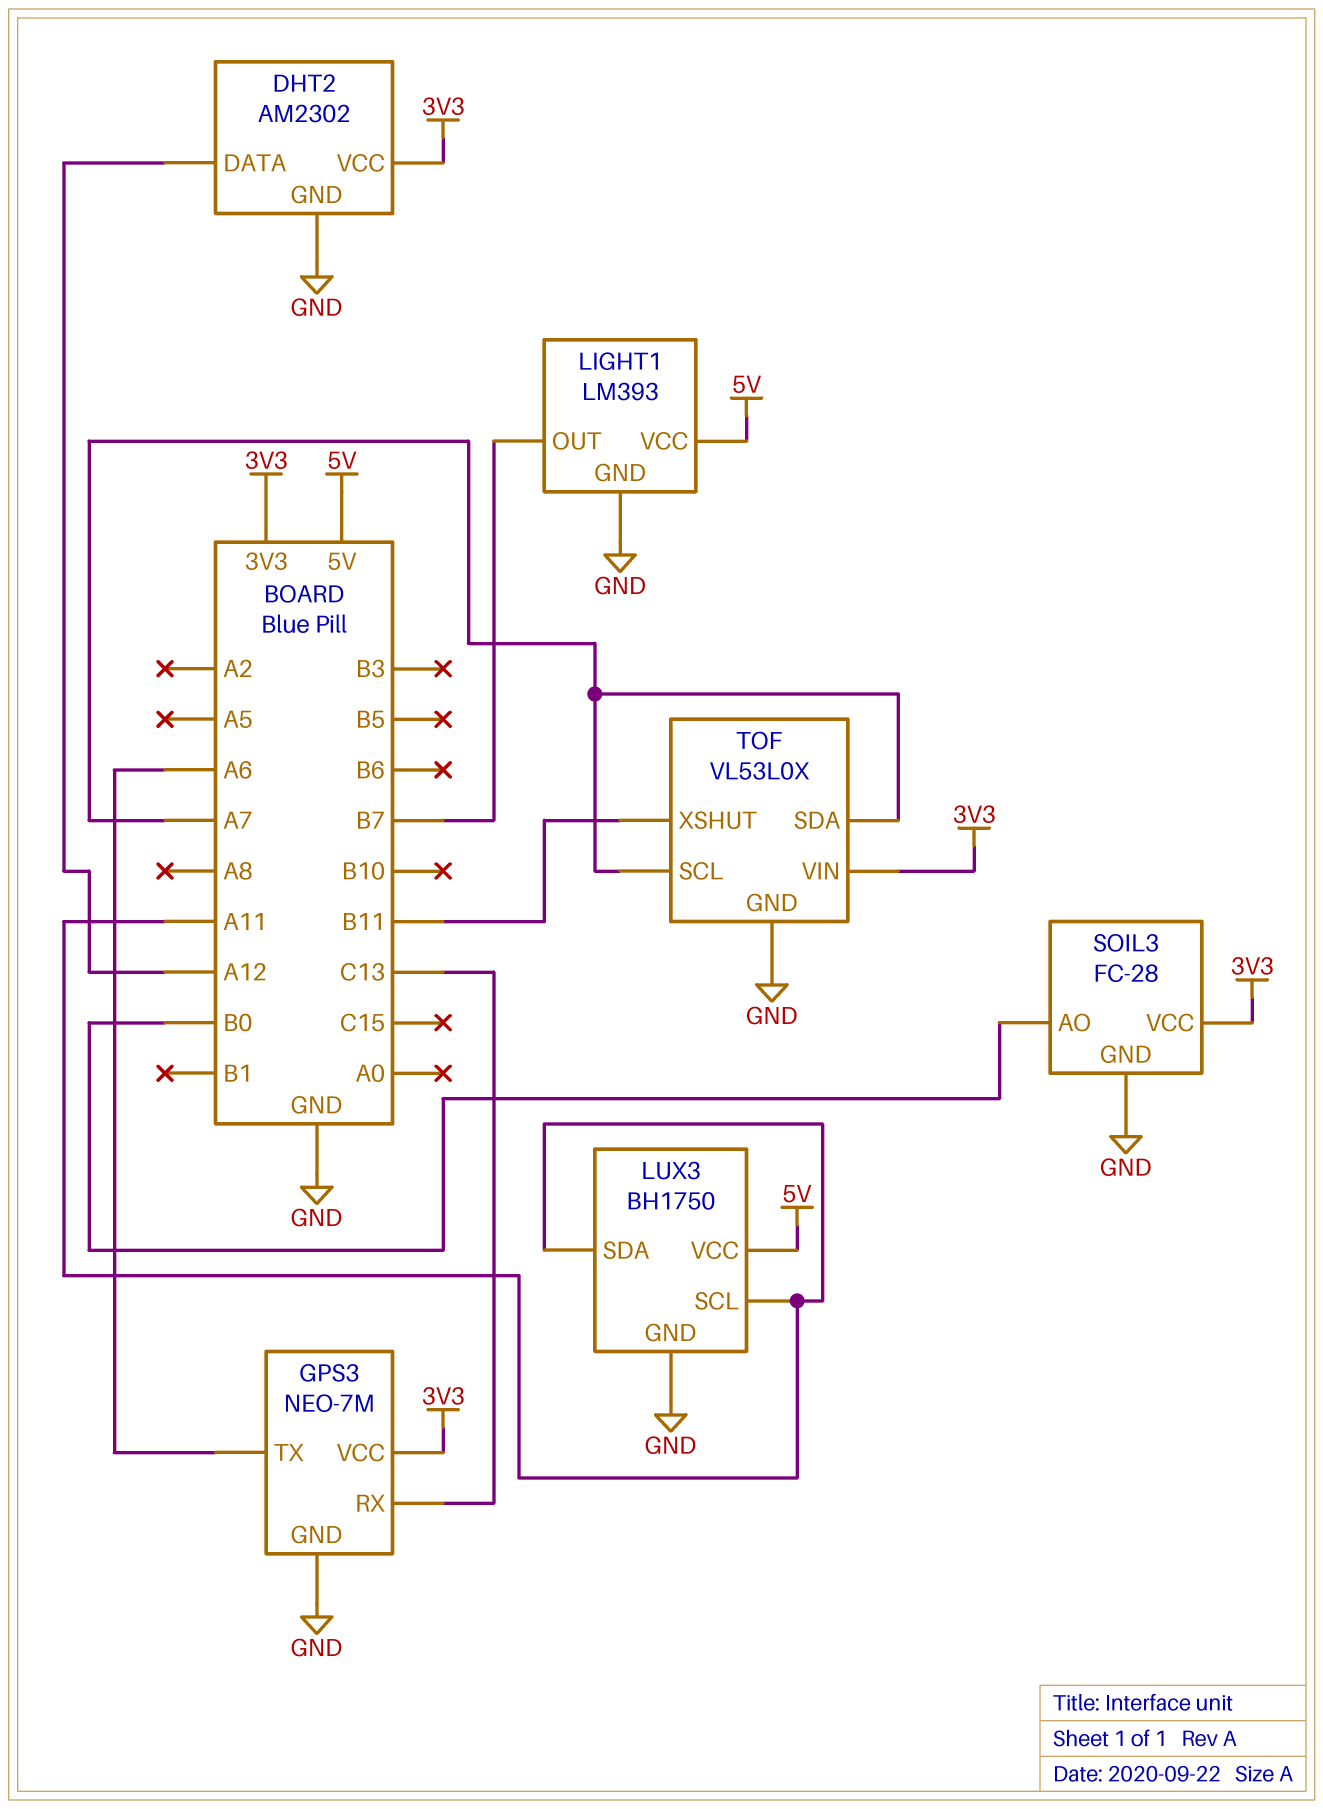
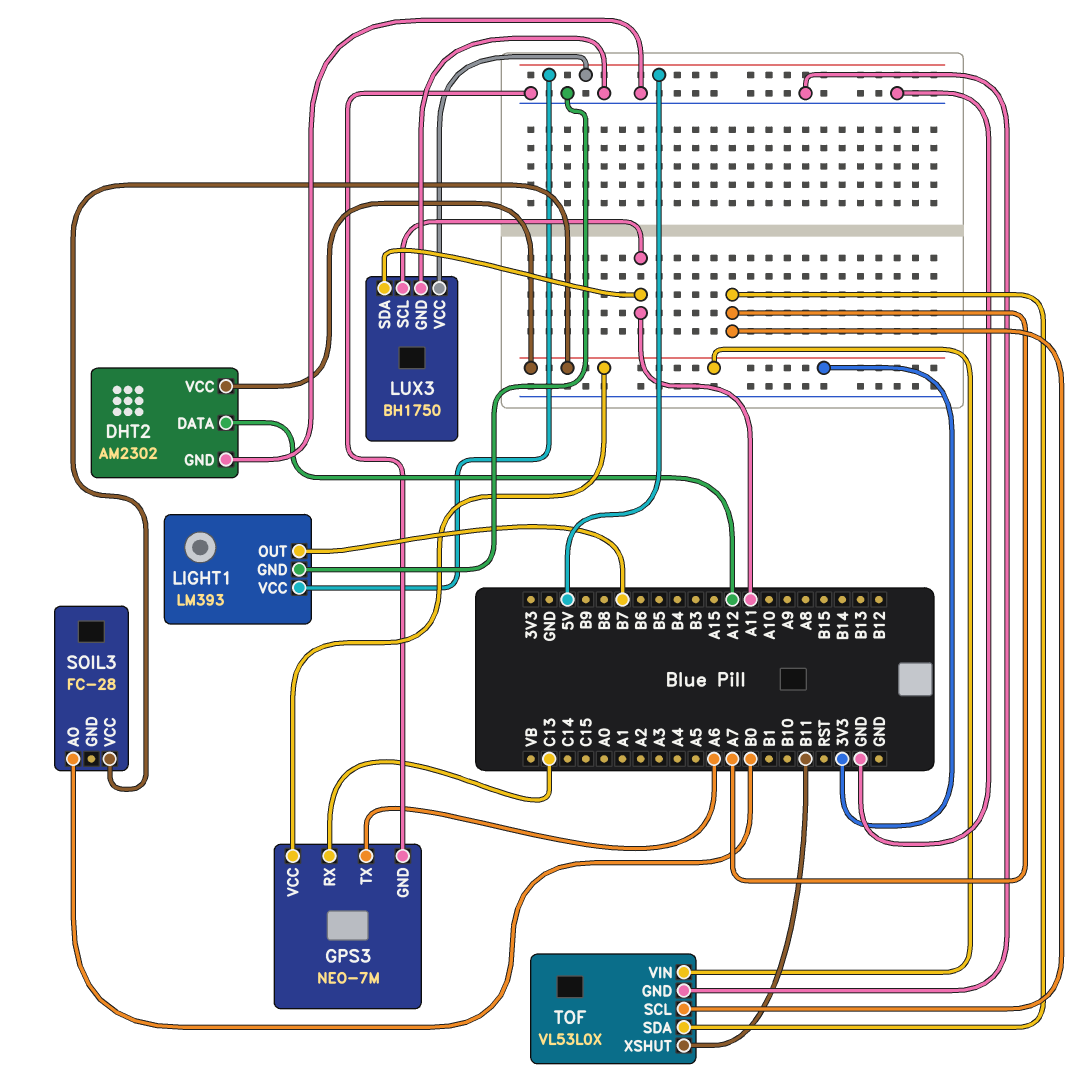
SOIL3 pin GND: GND -> none

